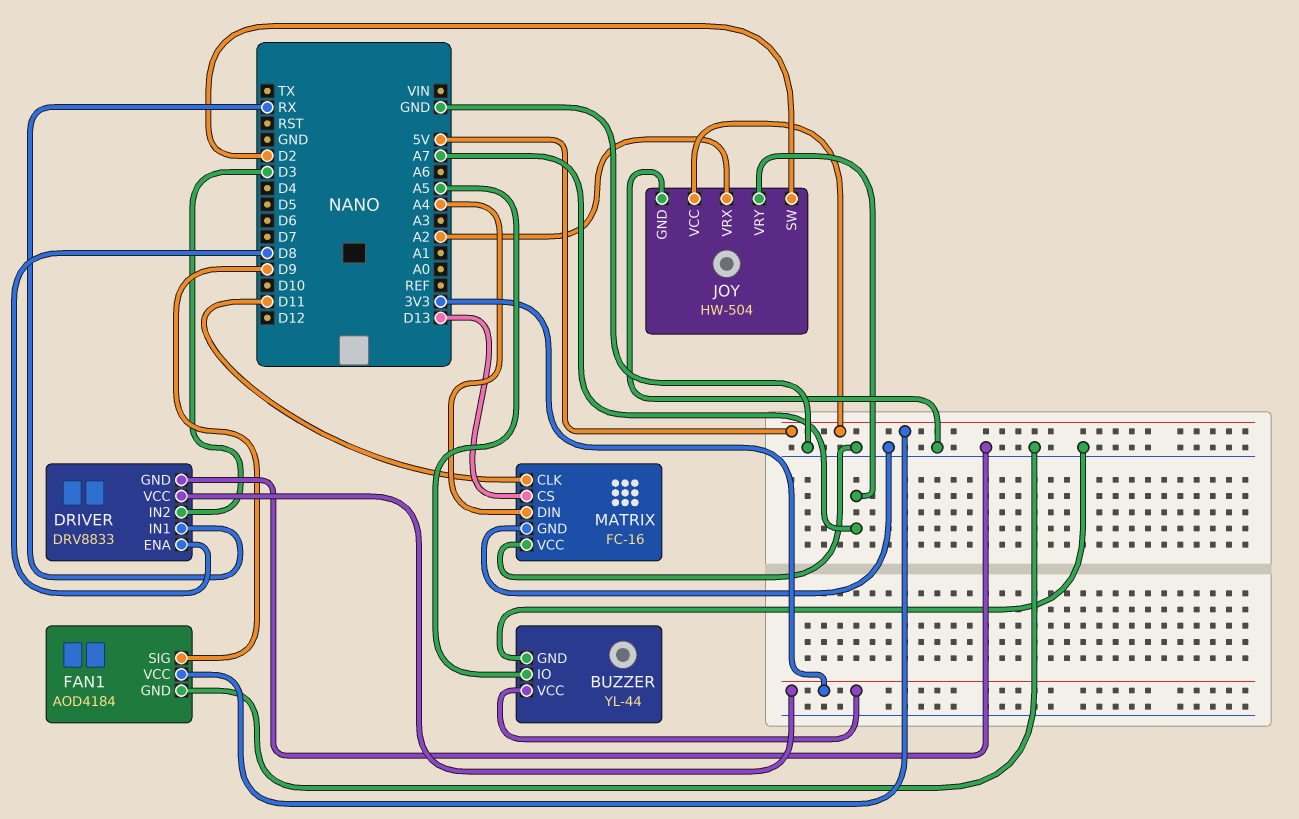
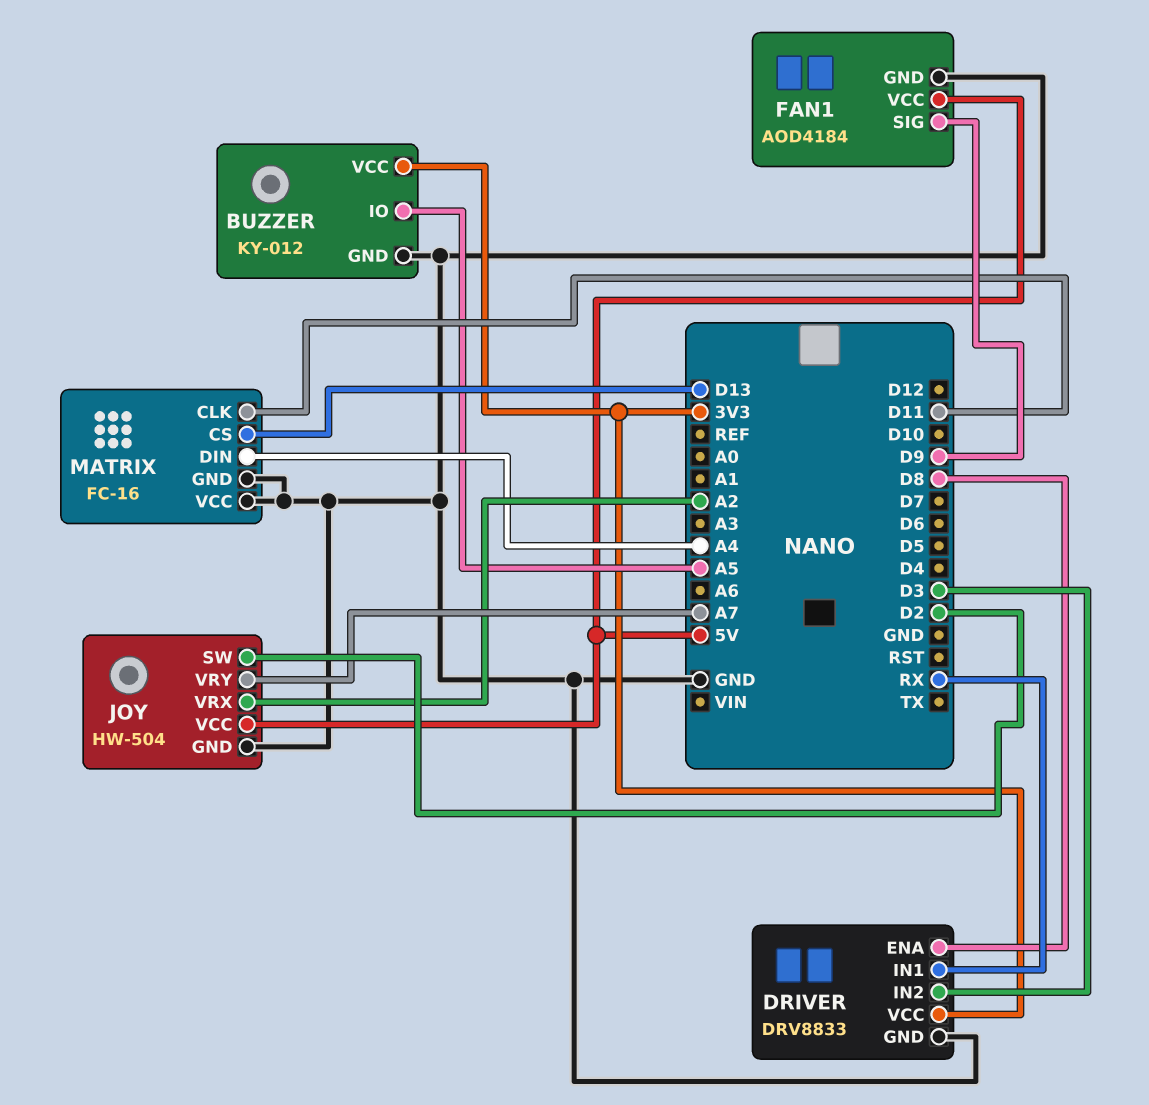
BUZZER: YL-44 -> KY-012

